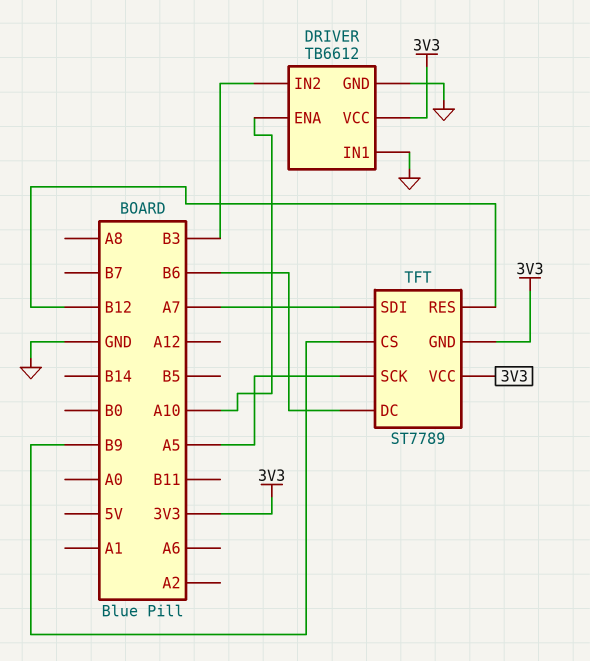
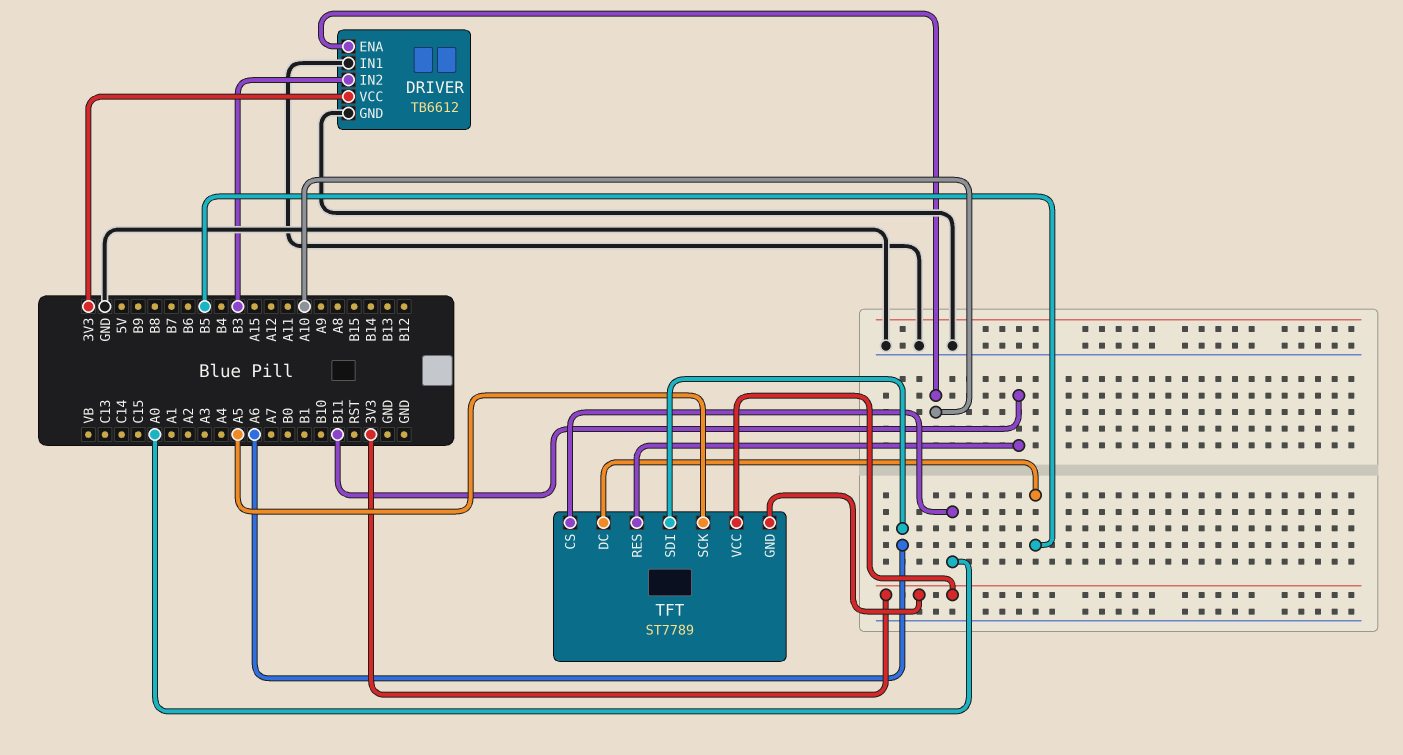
TFT pin CS: B9 -> A0
TFT pin DC: B6 -> B5
TFT pin RES: B12 -> B11
TFT pin SDI: A7 -> A6

